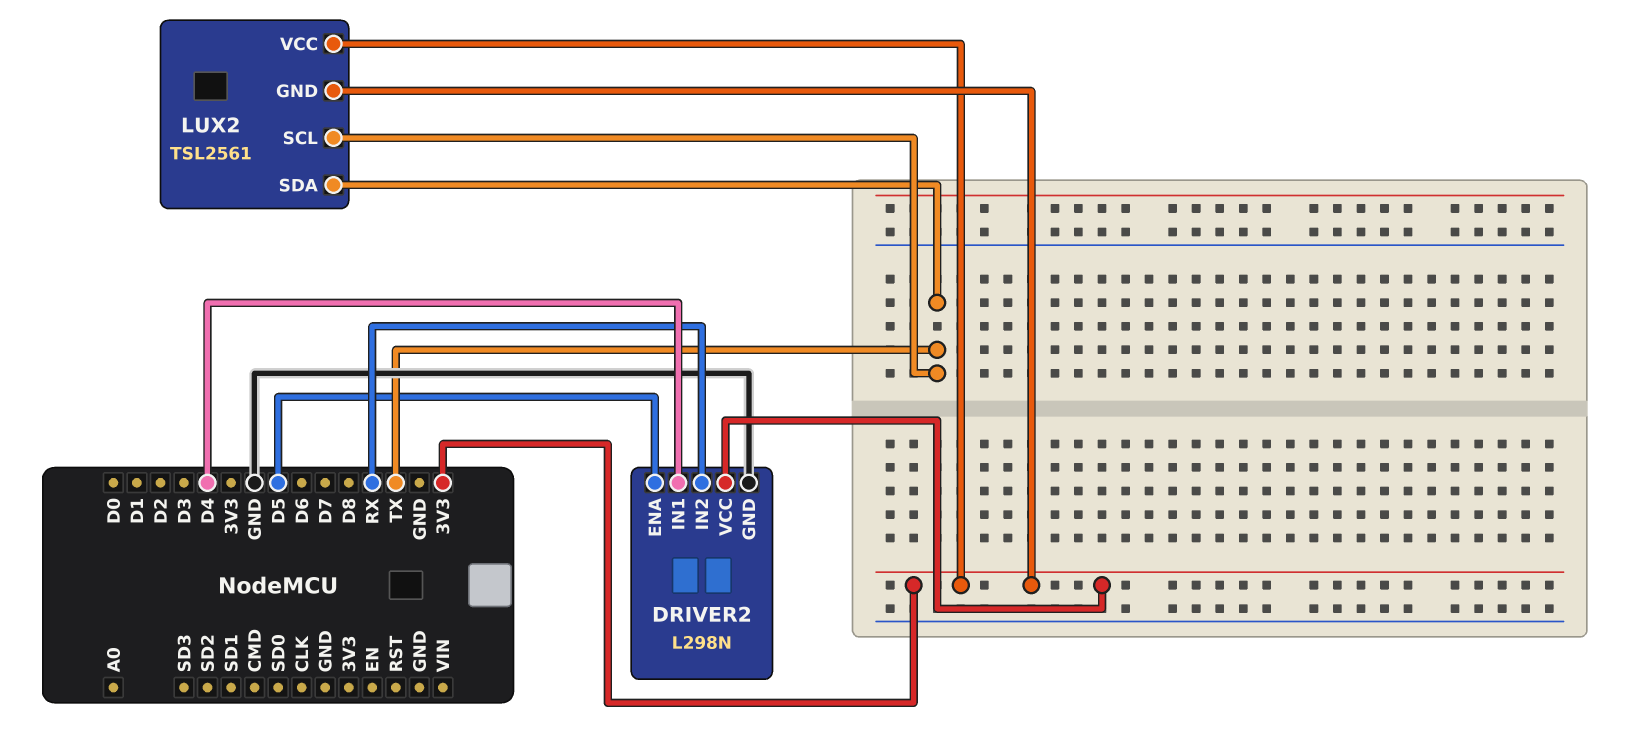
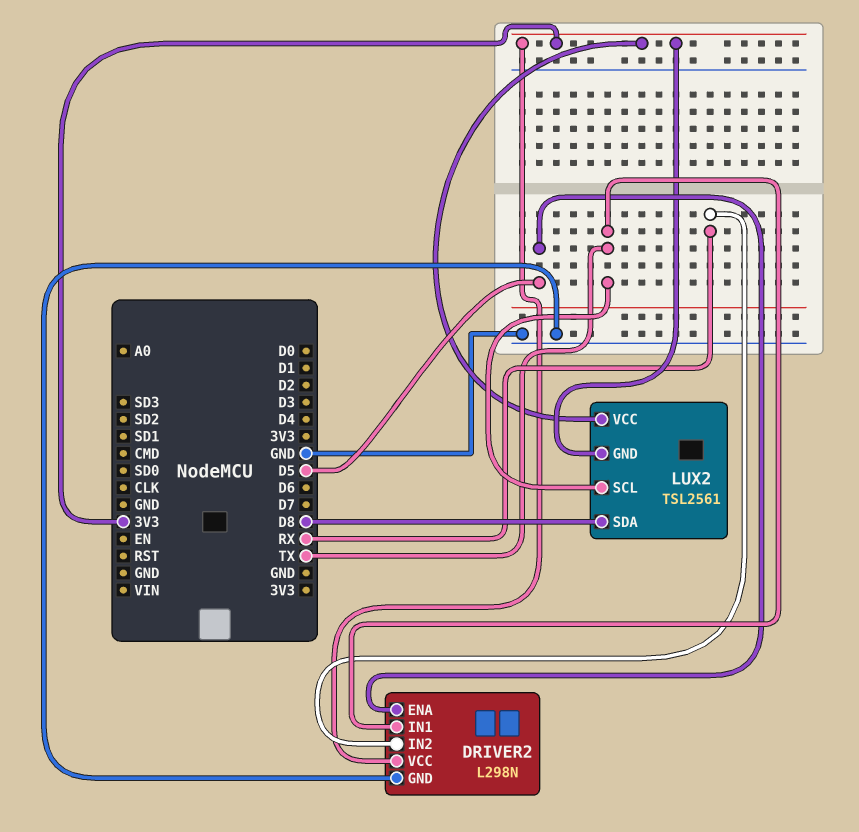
DRIVER2 pin IN1: D4 -> TX
LUX2 pin SDA: TX -> D8

